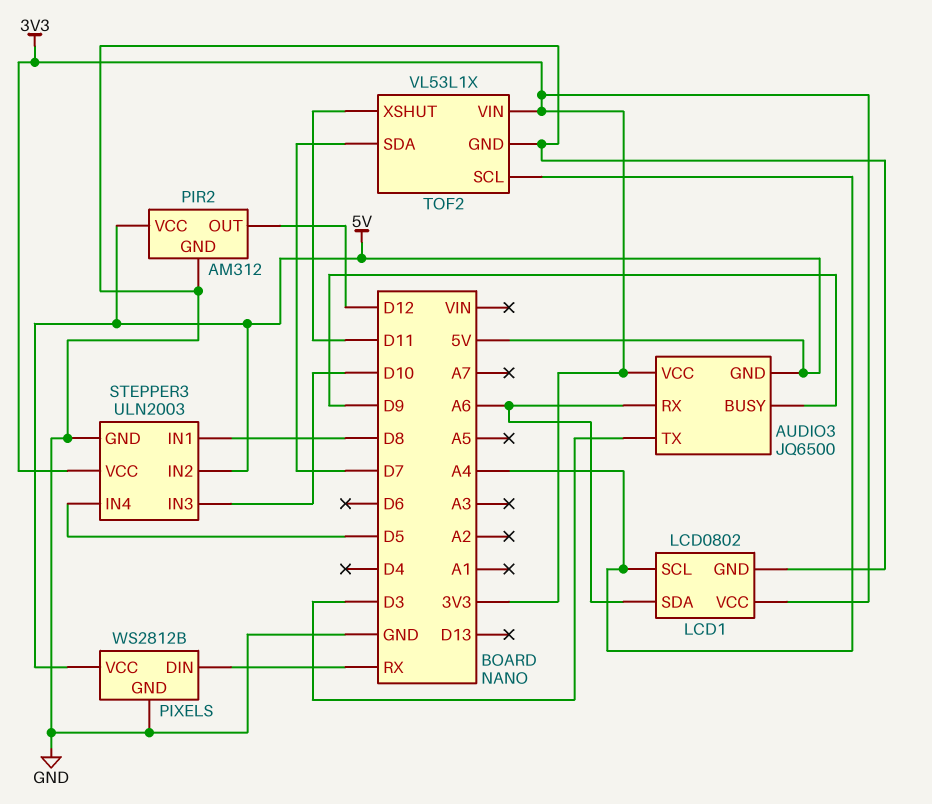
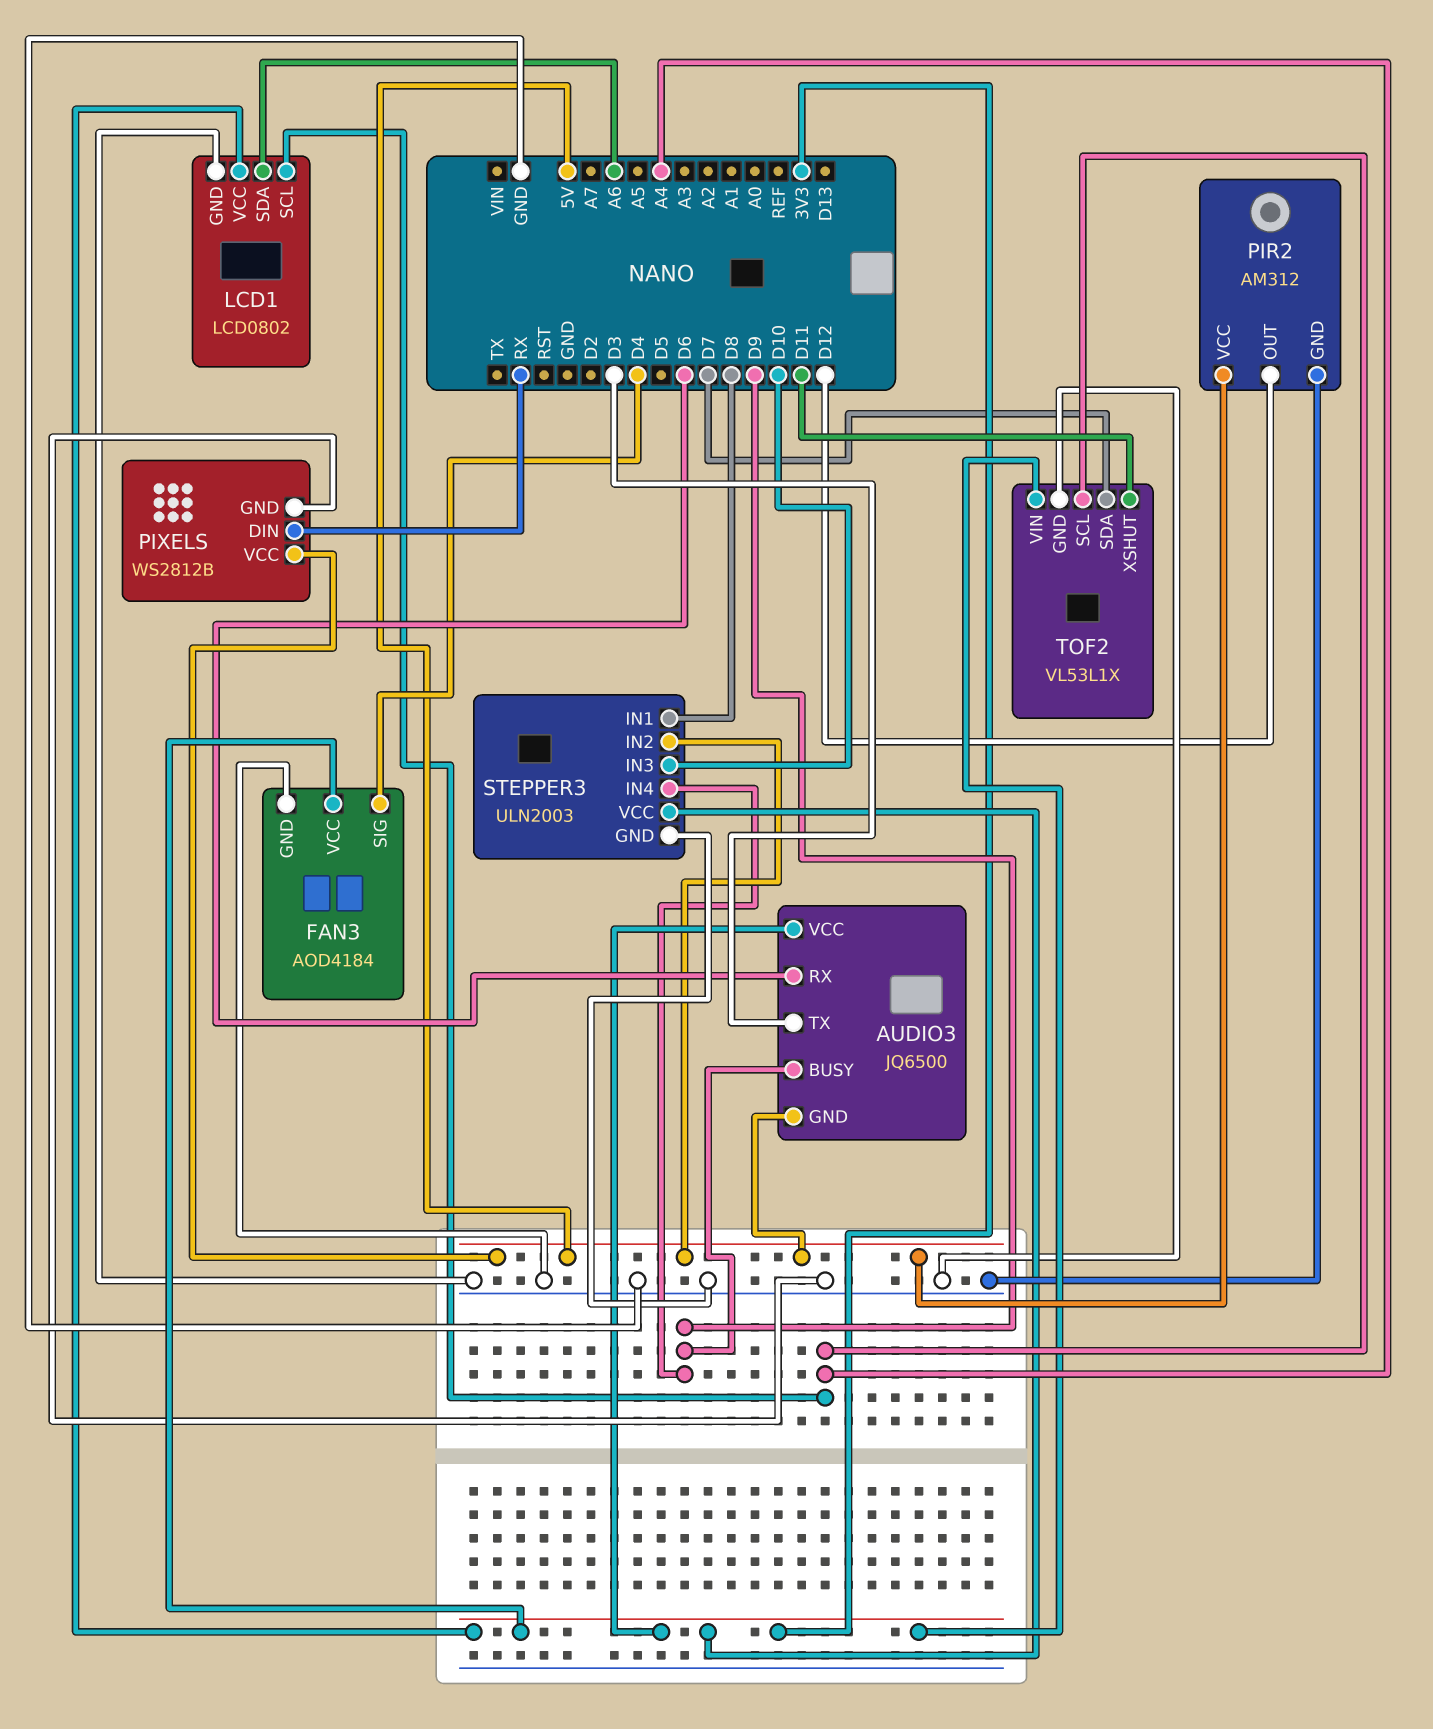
AUDIO3 pin RX: A6 -> D6
FAN3: none -> AOD4184
FAN3 pin GND: none -> GND
FAN3 pin SIG: none -> D4
FAN3 pin VCC: none -> 3V3
STEPPER3 pin IN4: D5 -> D9

